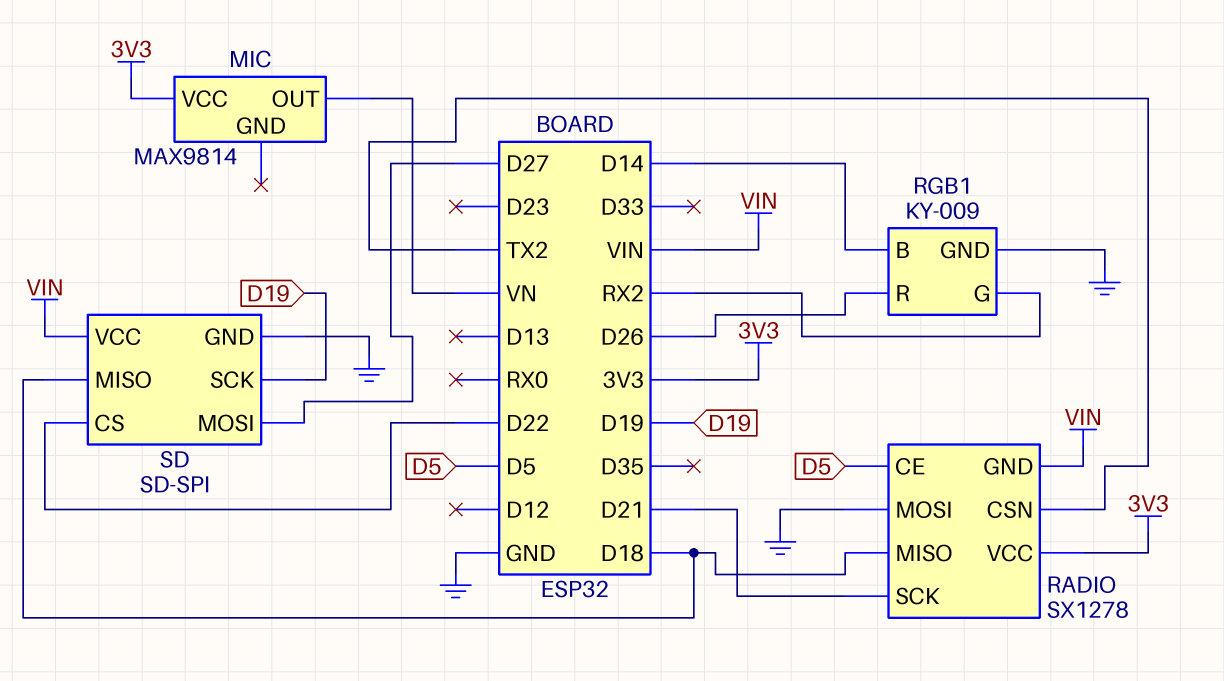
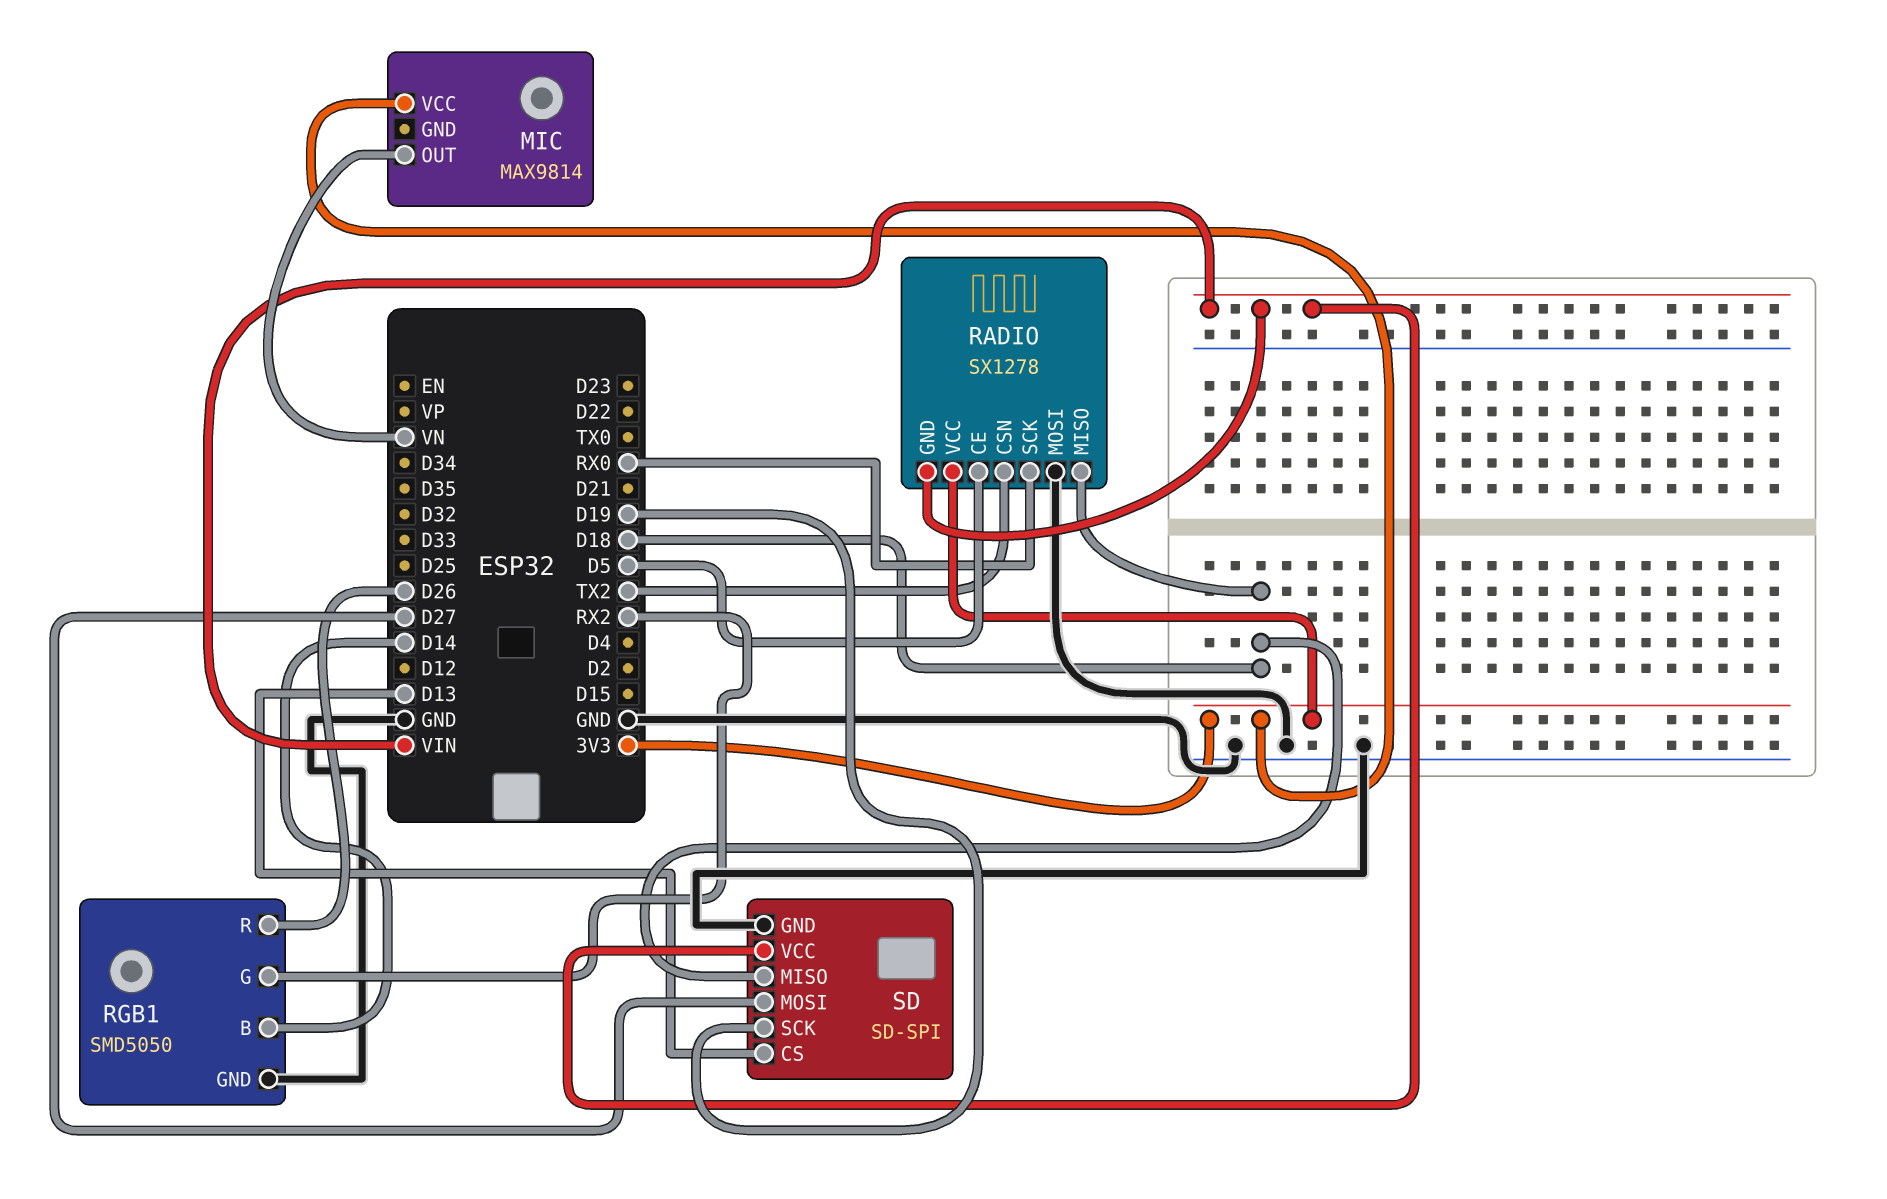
RADIO pin SCK: D21 -> RX0
RGB1: KY-009 -> SMD5050
SD pin CS: D22 -> D13

